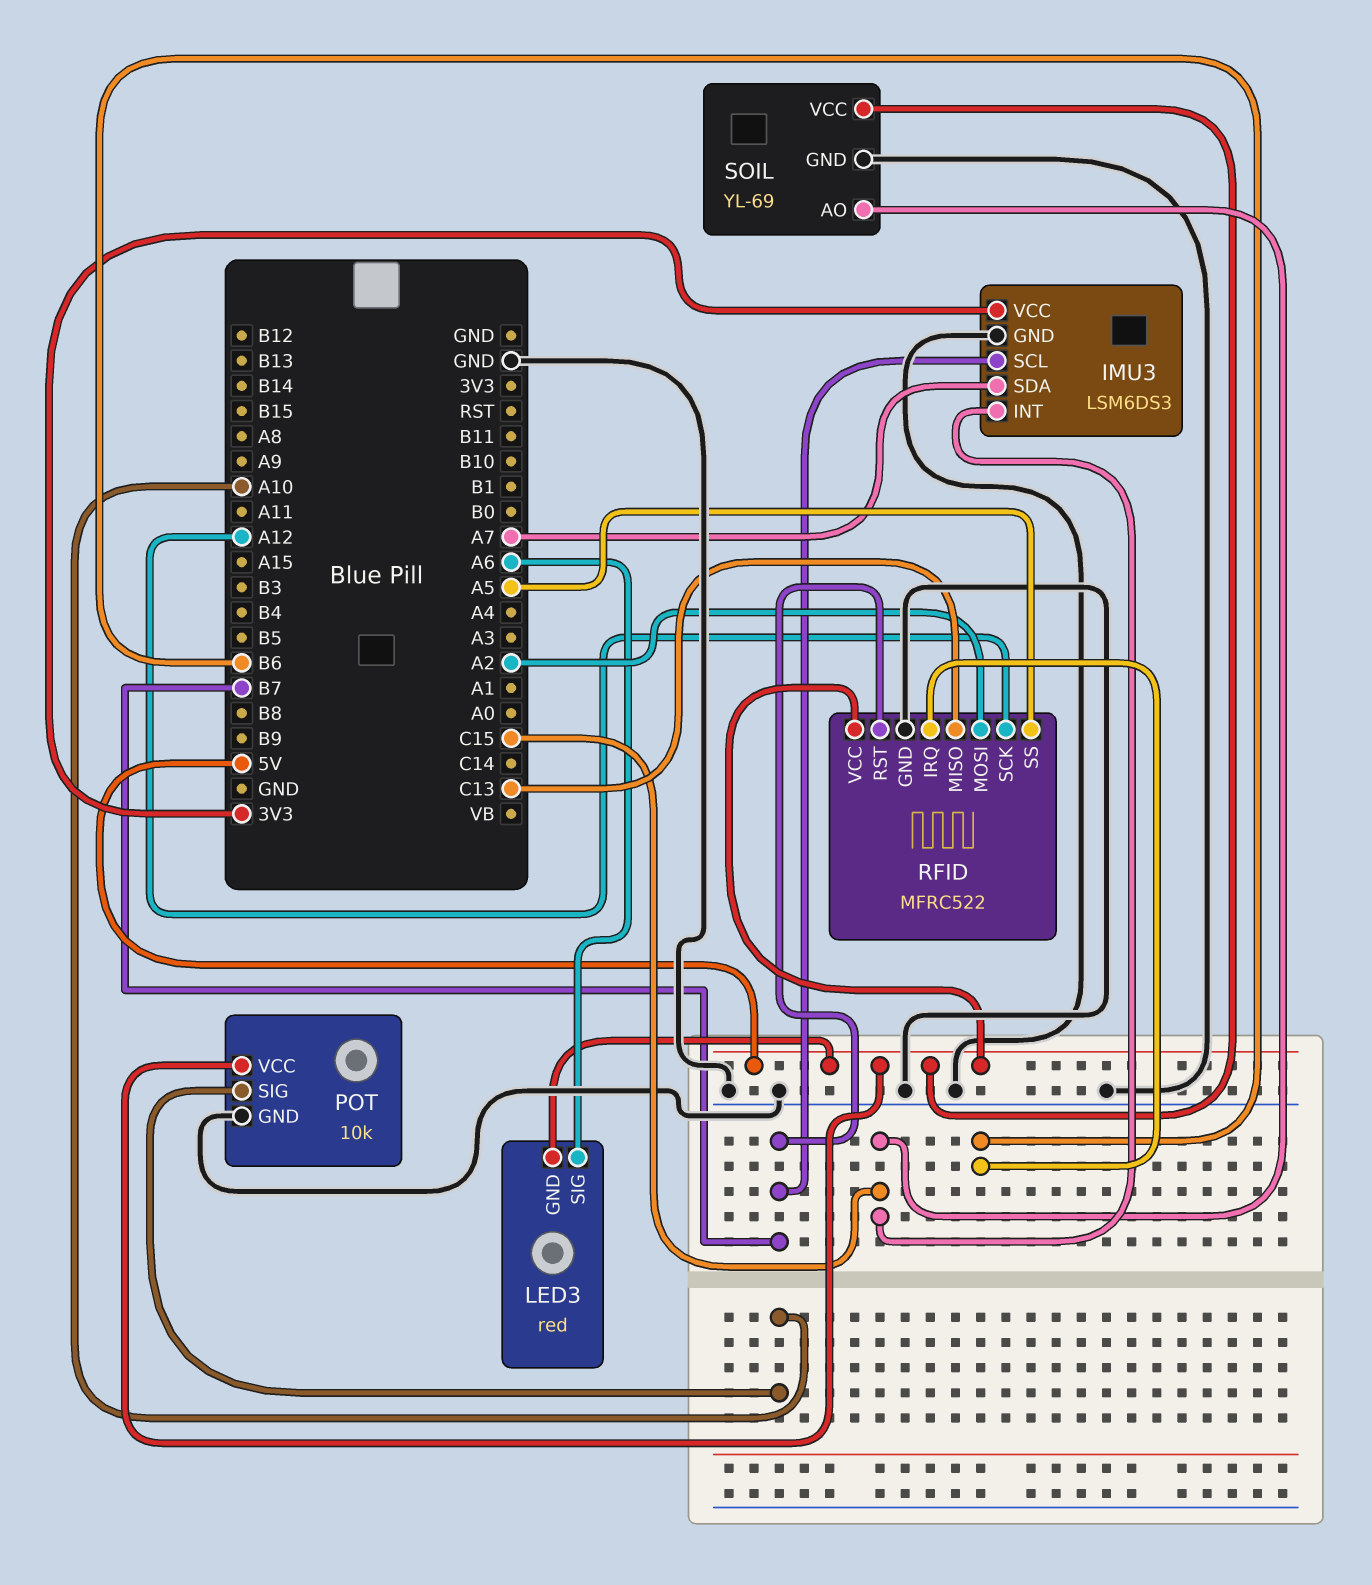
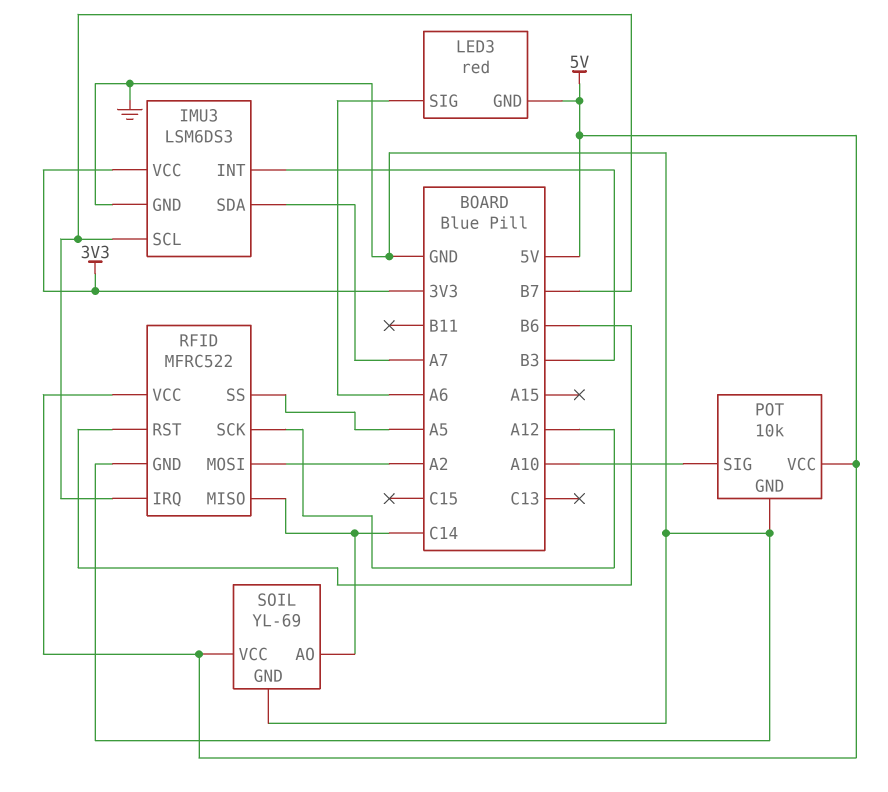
IMU3 pin INT: C15 -> B3
RFID pin IRQ: B6 -> B7
RFID pin MISO: C13 -> C14
RFID pin RST: B7 -> B6
SOIL pin AO: C15 -> C14

